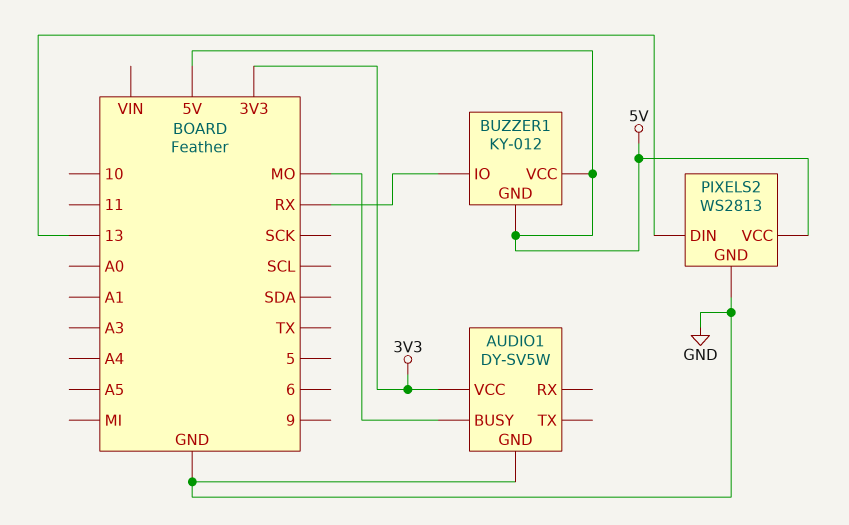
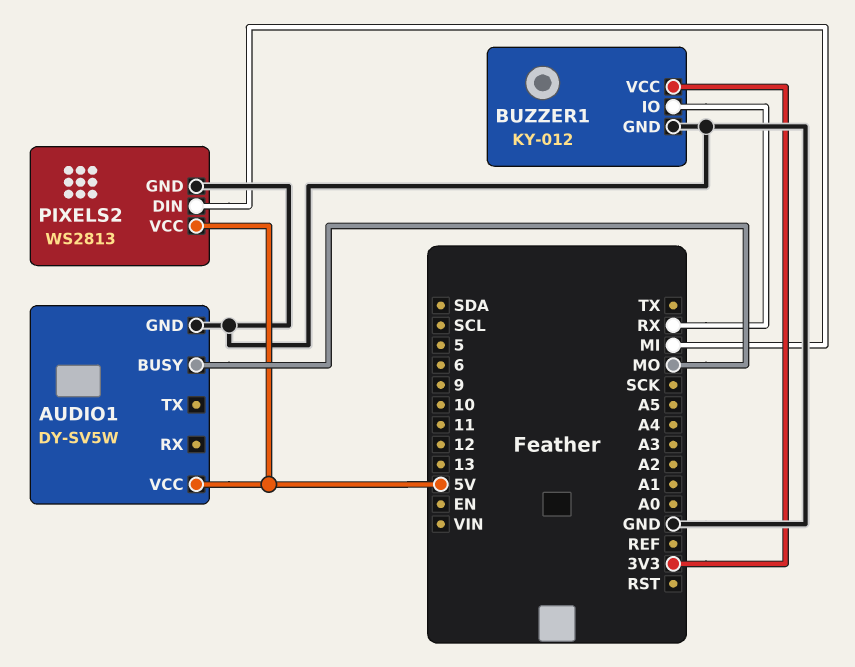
AUDIO1 pin VCC: 3V3 -> 5V
BUZZER1 pin GND: 5V -> GND
BUZZER1 pin VCC: 5V -> 3V3
PIXELS2 pin DIN: 13 -> MI

